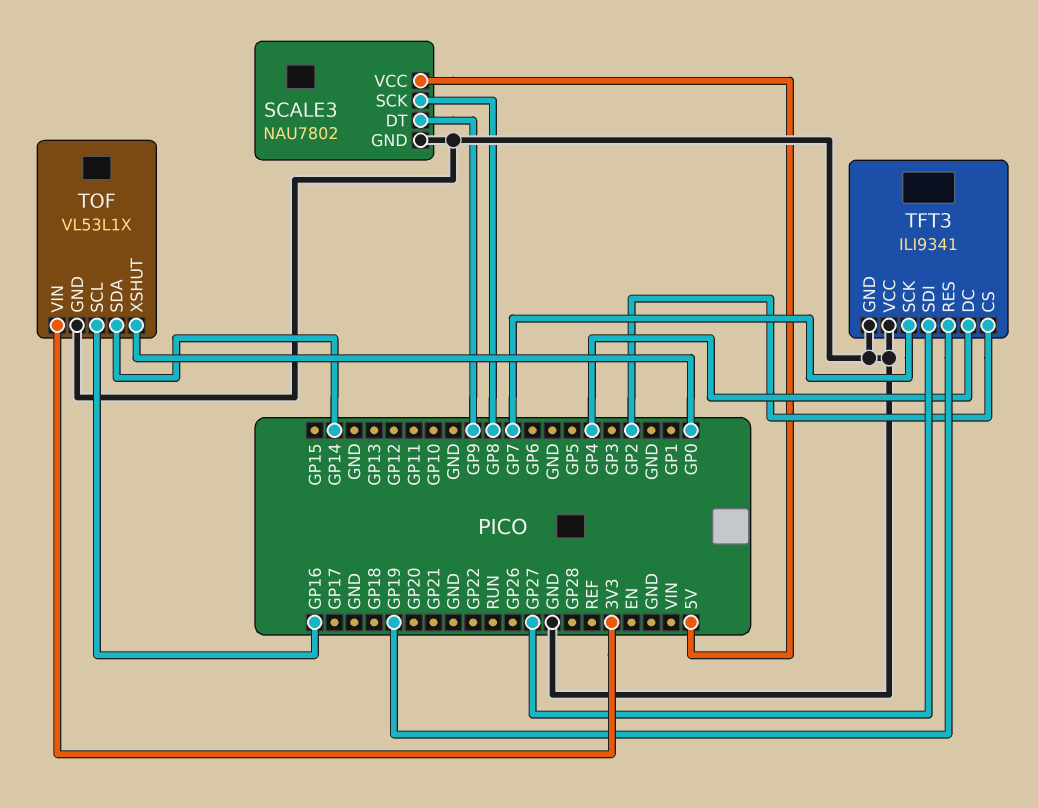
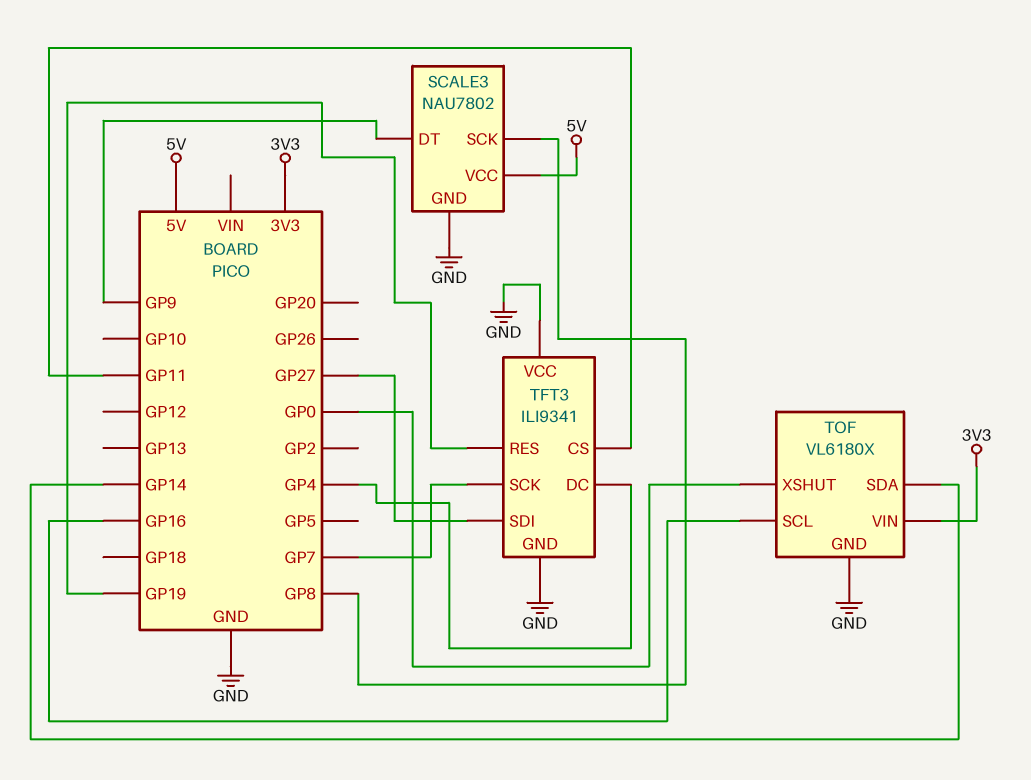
TFT3 pin CS: GP2 -> GP11
TOF: VL53L1X -> VL6180X

